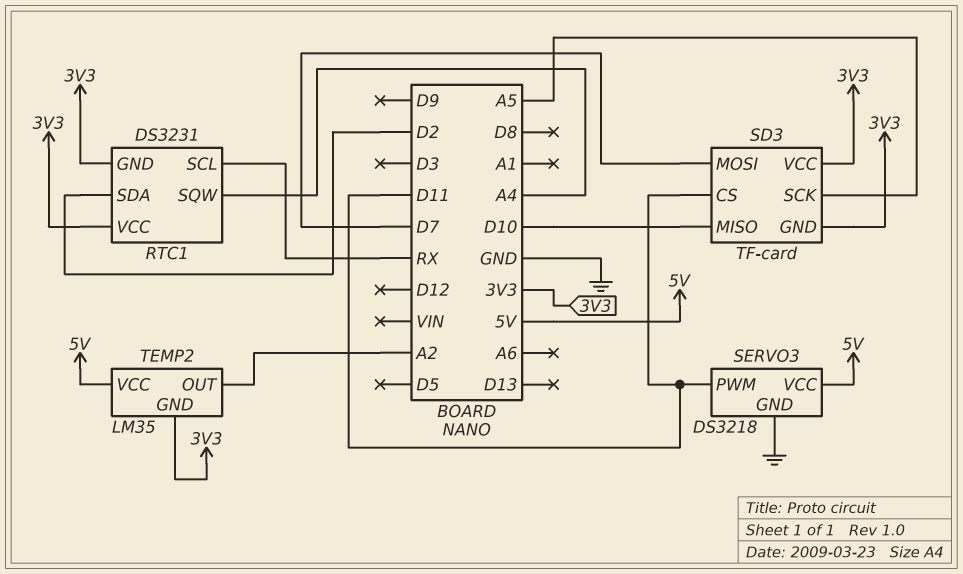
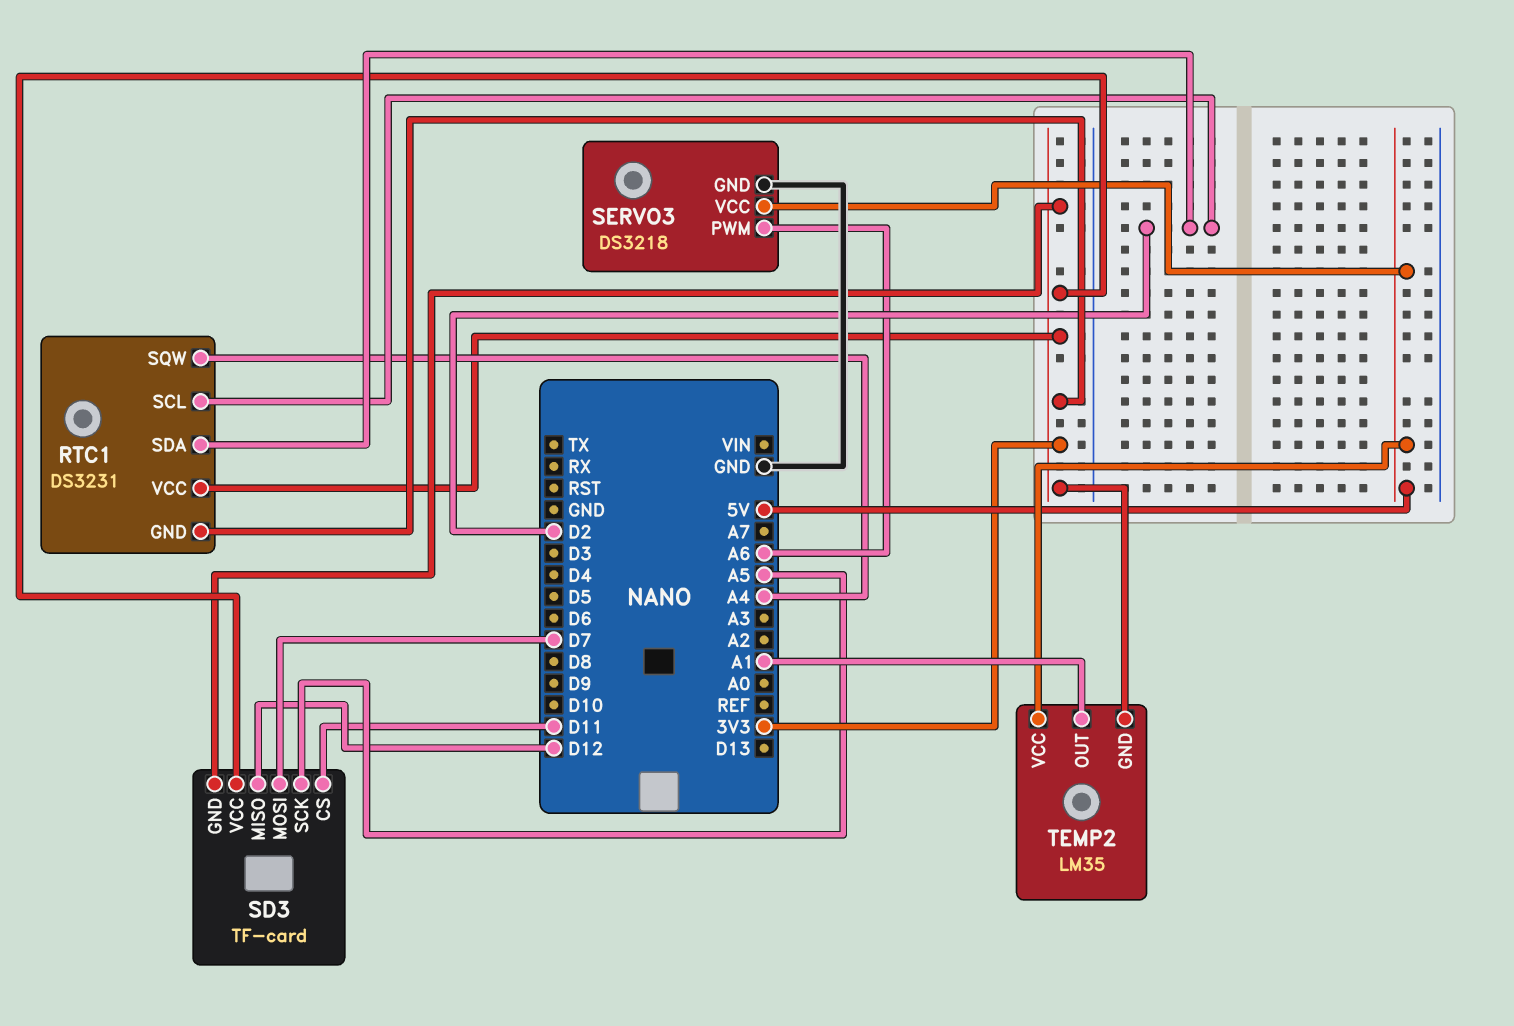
RTC1 pin SCL: RX -> D2
SD3 pin MISO: D10 -> D12
SERVO3 pin PWM: D11 -> A6
TEMP2 pin OUT: A2 -> A1

